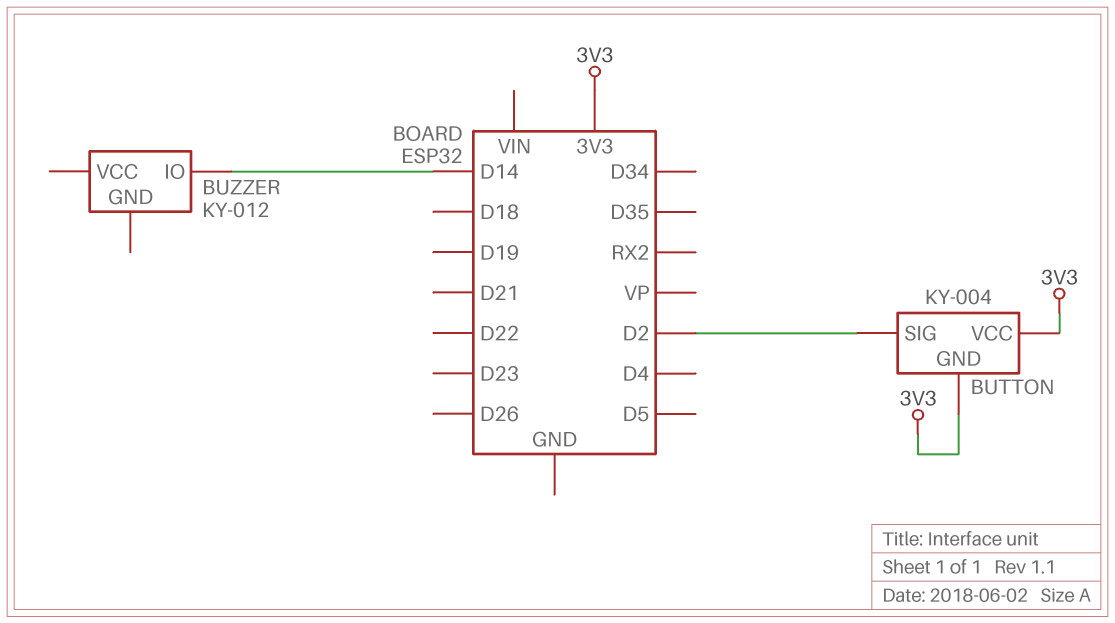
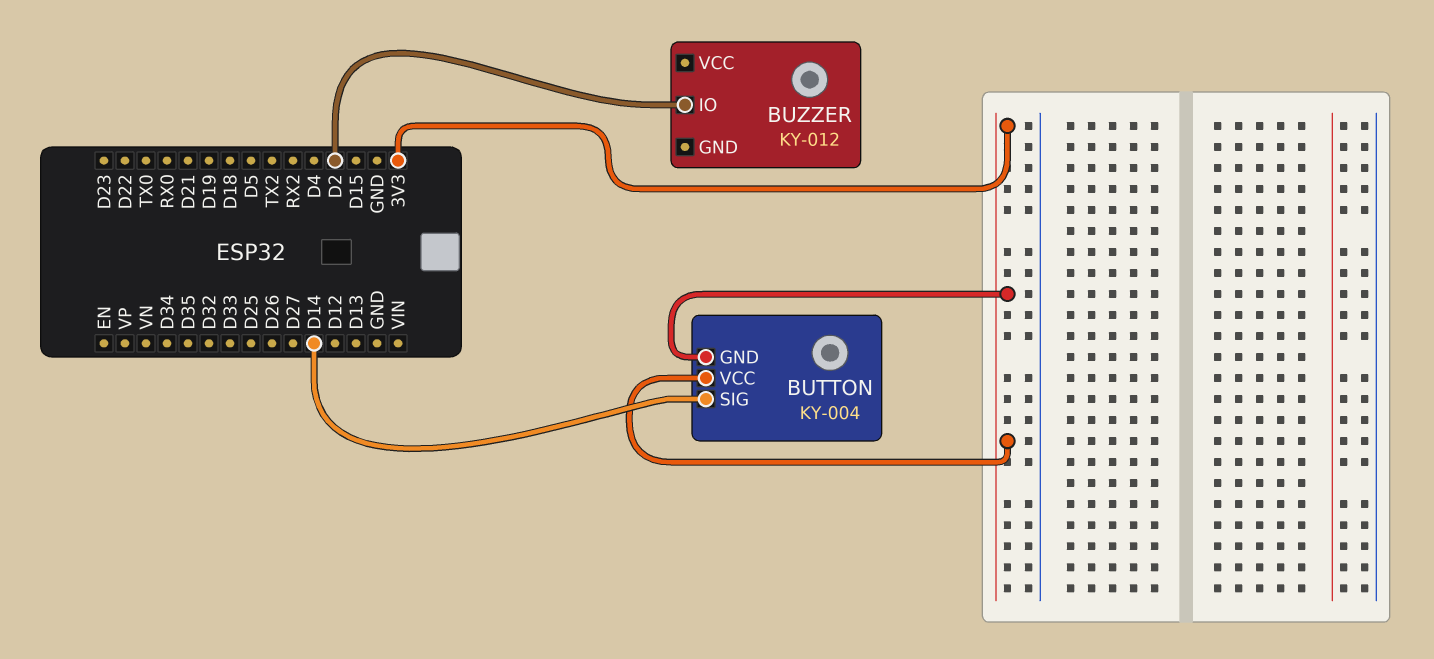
BUTTON pin SIG: D2 -> D14
BUZZER pin IO: D14 -> D2

